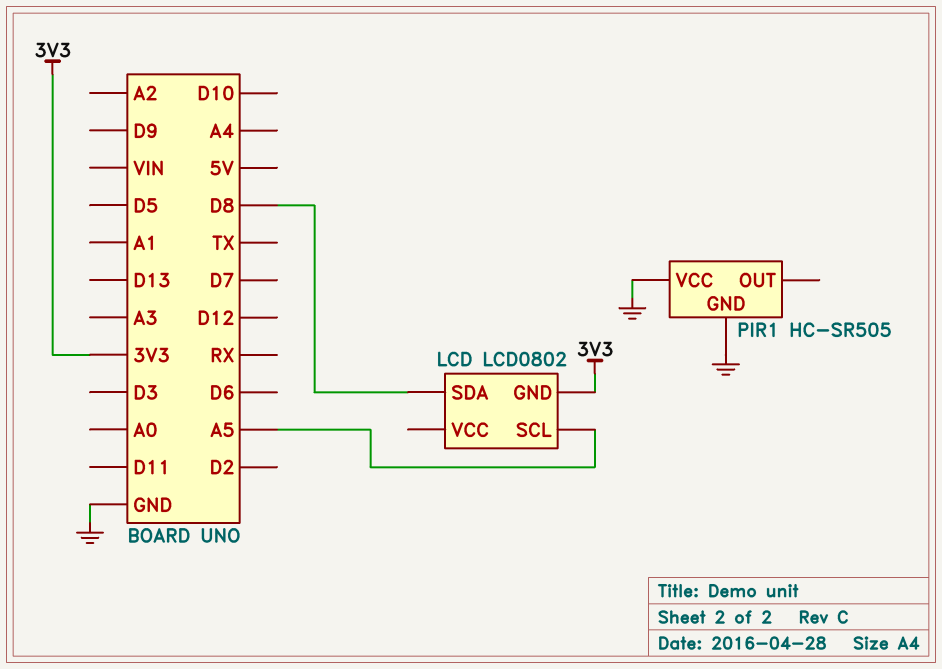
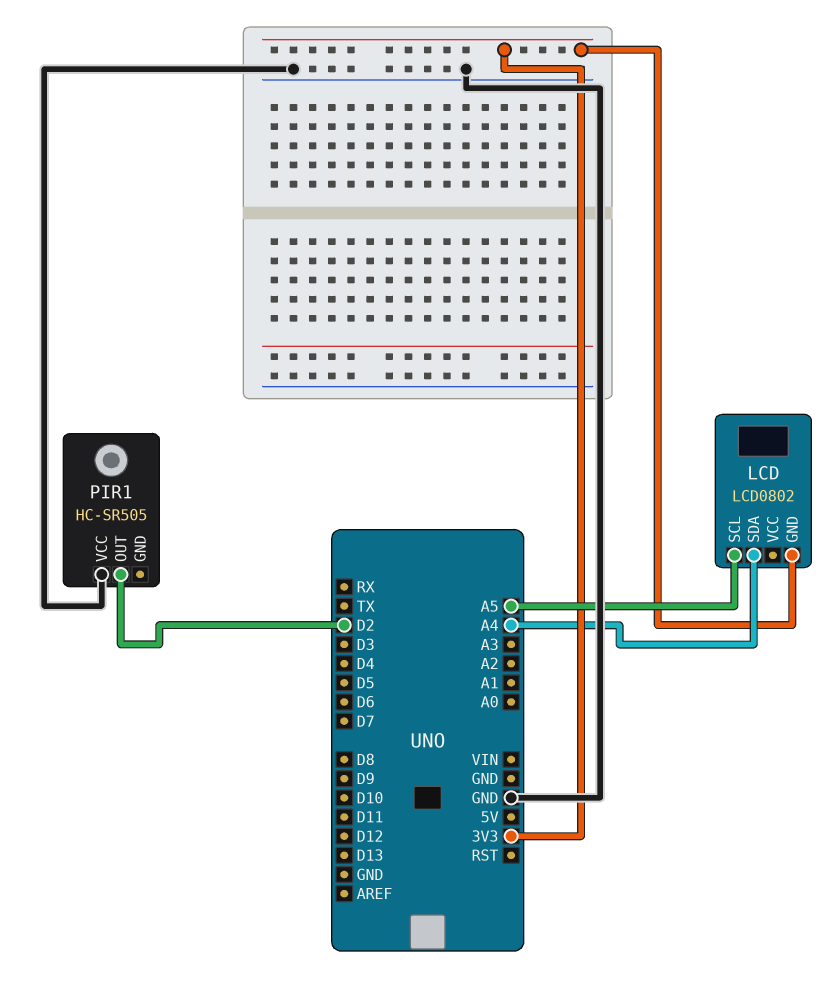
LCD pin SDA: D8 -> A4
PIR1 pin GND: GND -> none
PIR1 pin OUT: none -> D2

